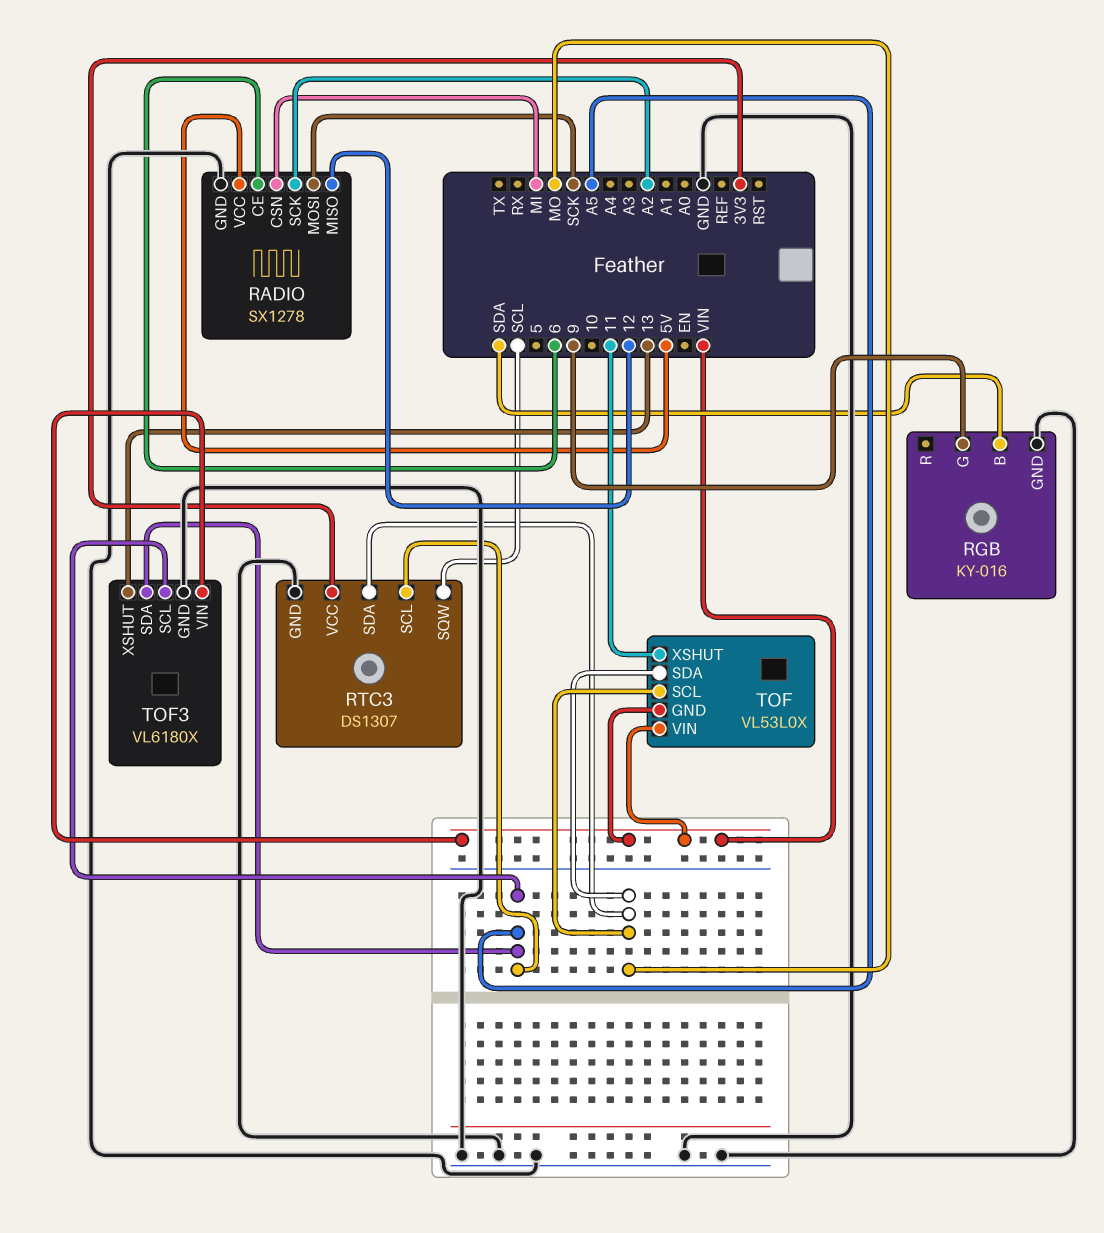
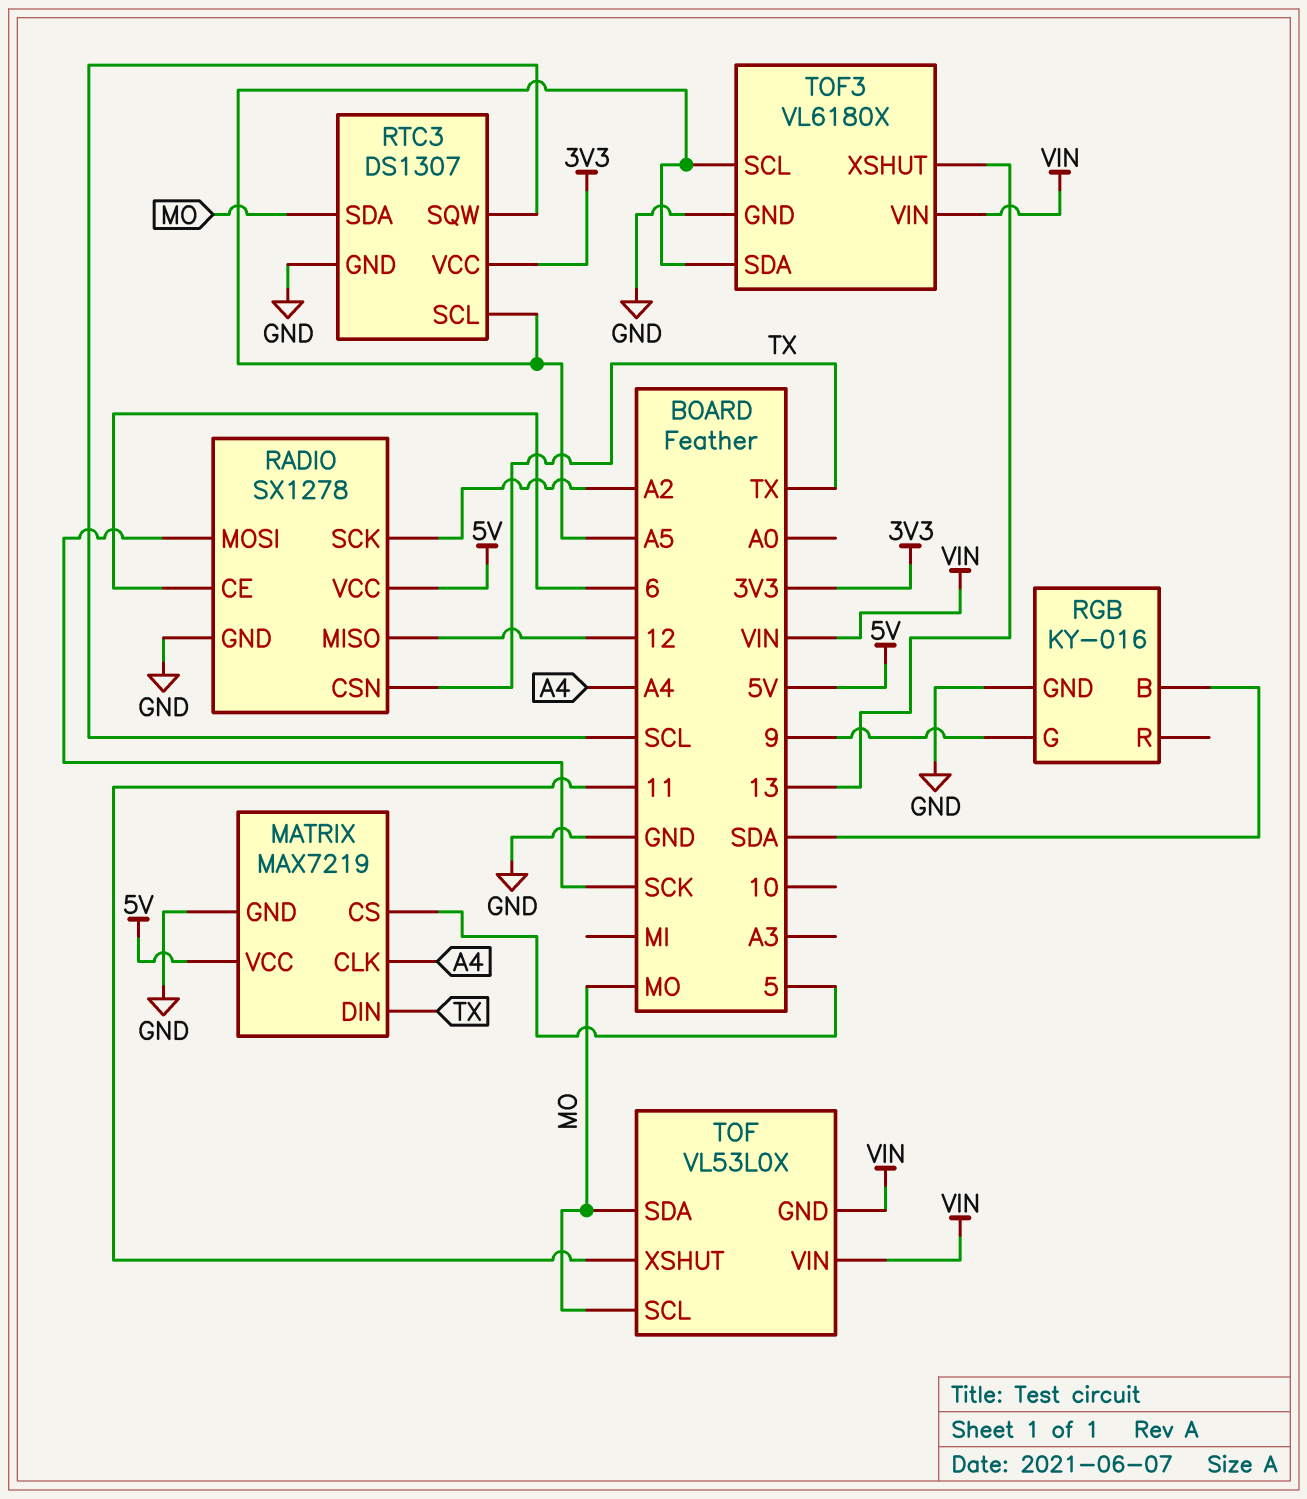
MATRIX: none -> MAX7219
MATRIX pin CLK: none -> A4
MATRIX pin CS: none -> 5
MATRIX pin DIN: none -> TX
MATRIX pin GND: none -> GND
MATRIX pin VCC: none -> 5V
RADIO pin CSN: MI -> TX

